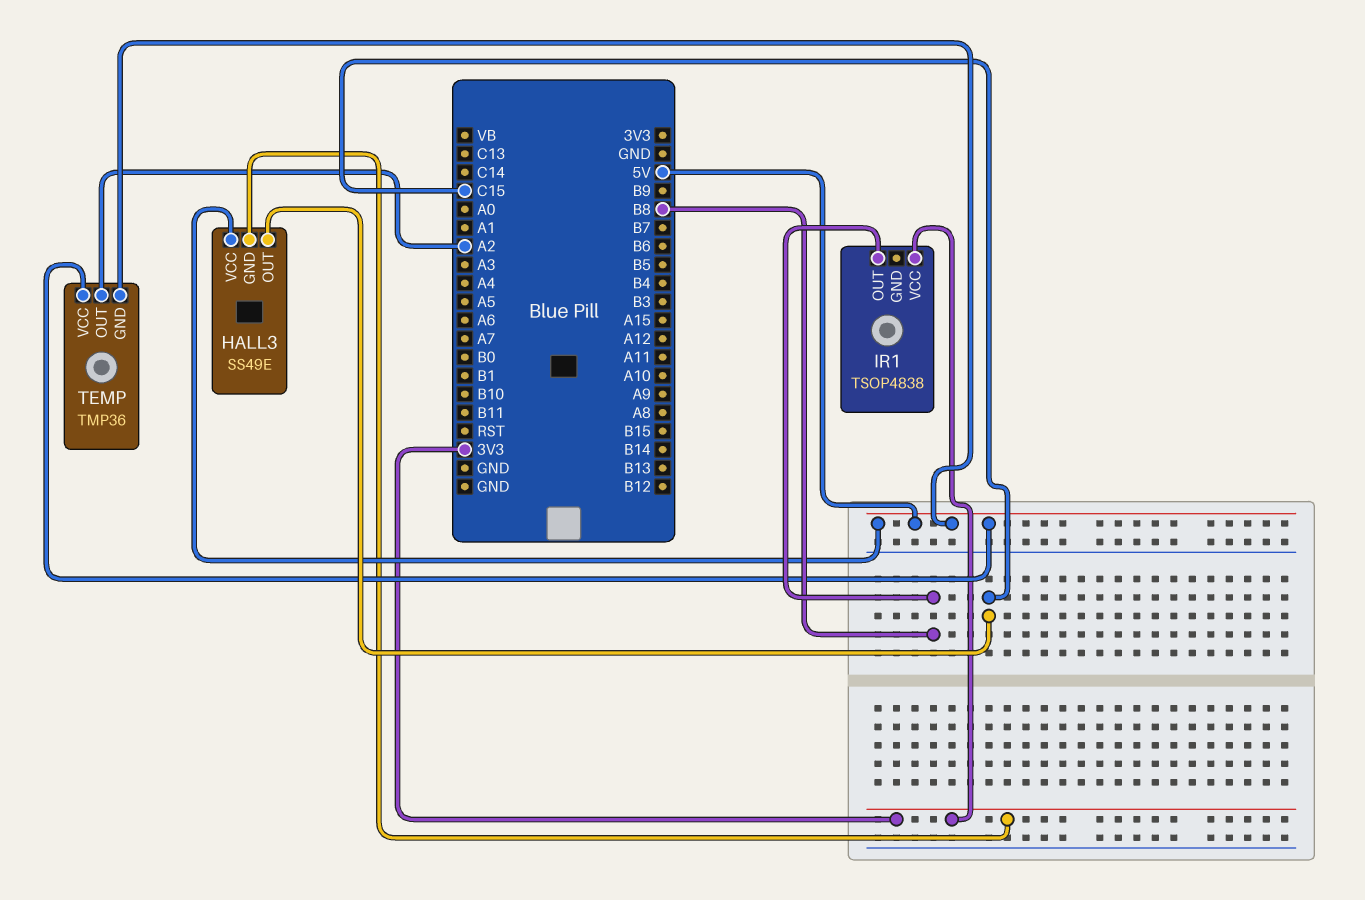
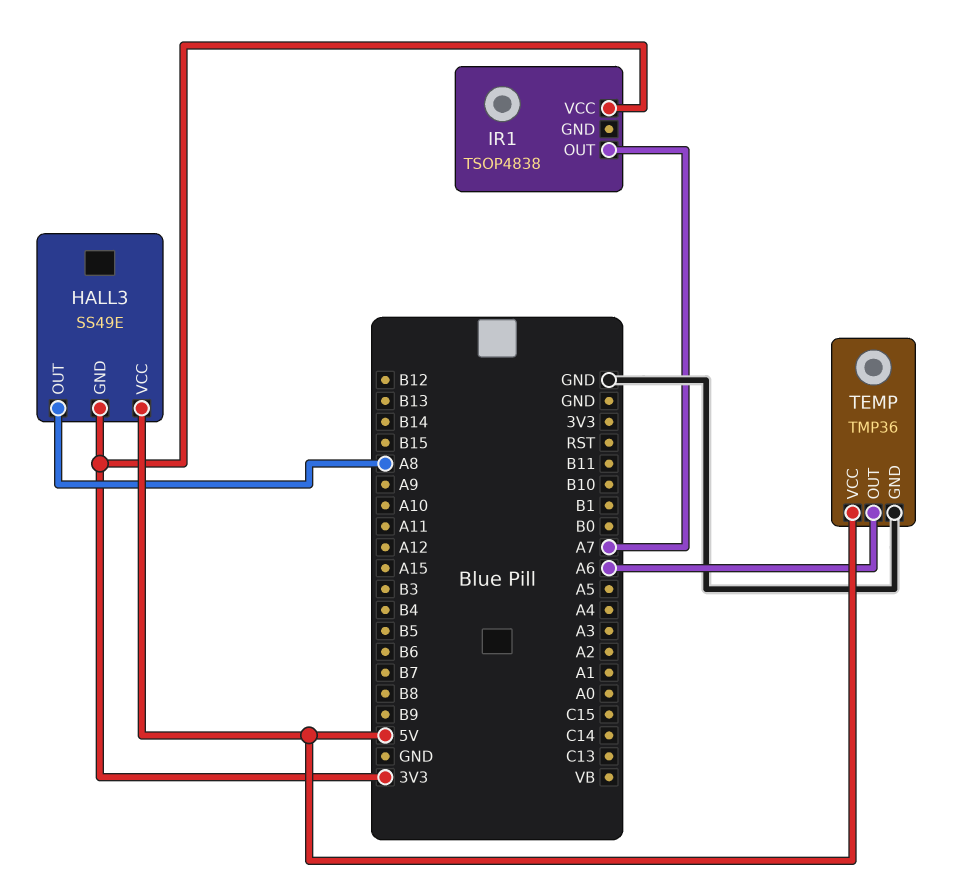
HALL3 pin OUT: C15 -> A8
IR1 pin OUT: B8 -> A7
TEMP pin GND: 5V -> GND
TEMP pin OUT: A2 -> A6

